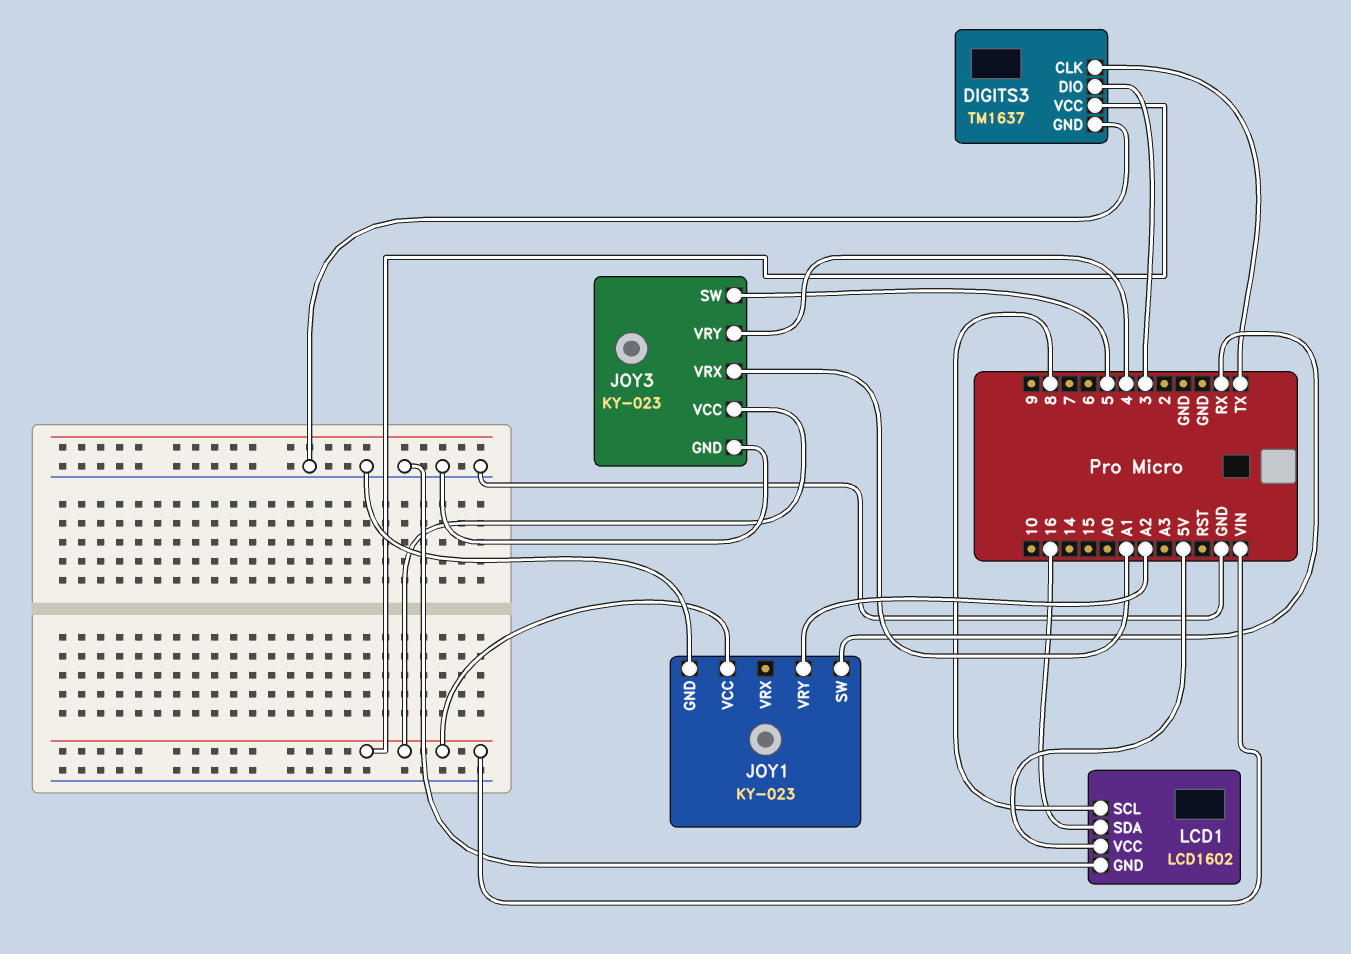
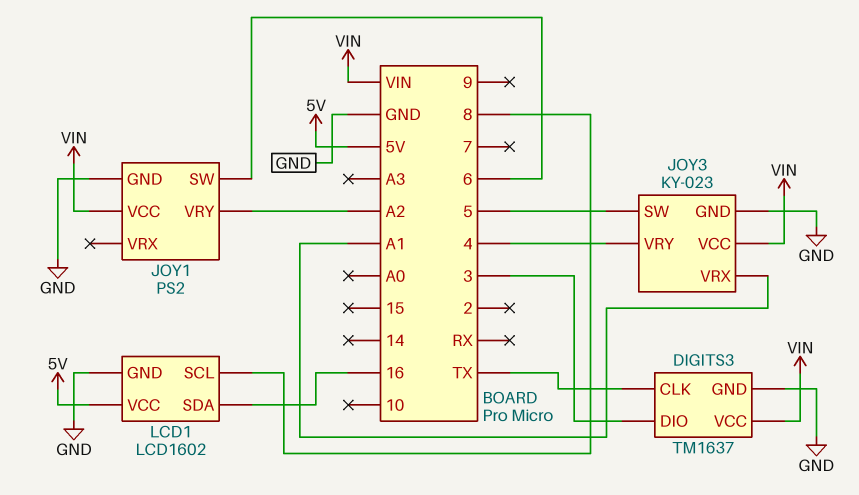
JOY1: KY-023 -> PS2
JOY1 pin SW: RX -> 6

